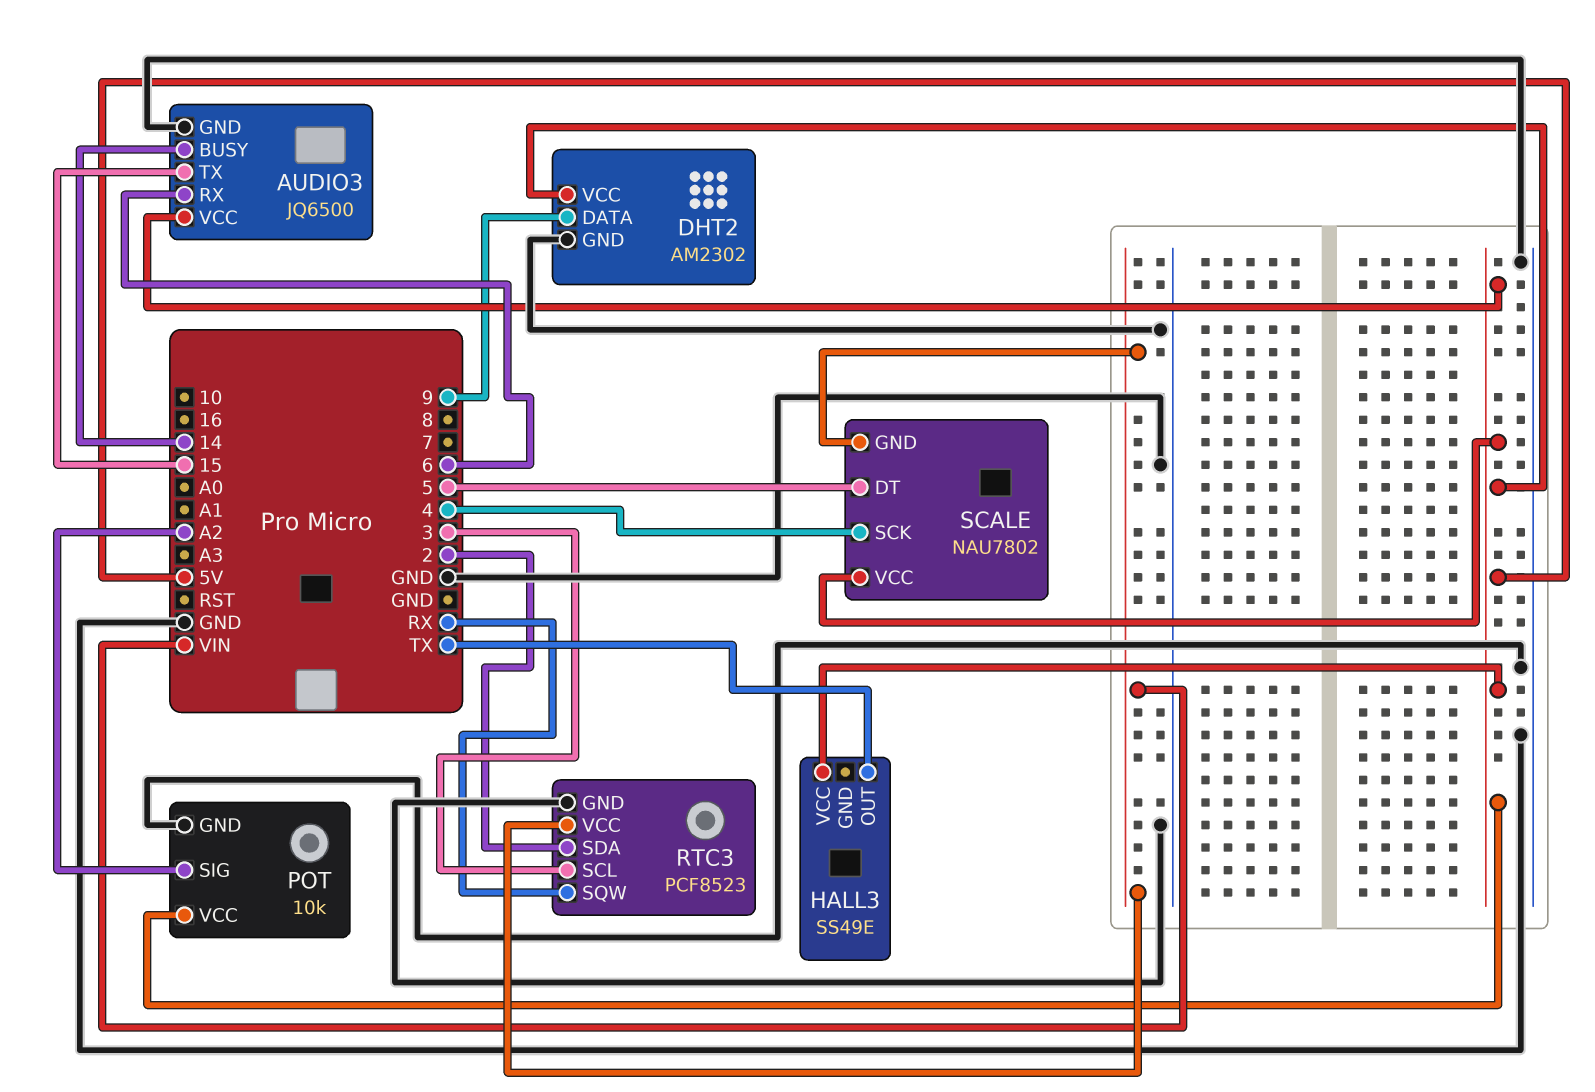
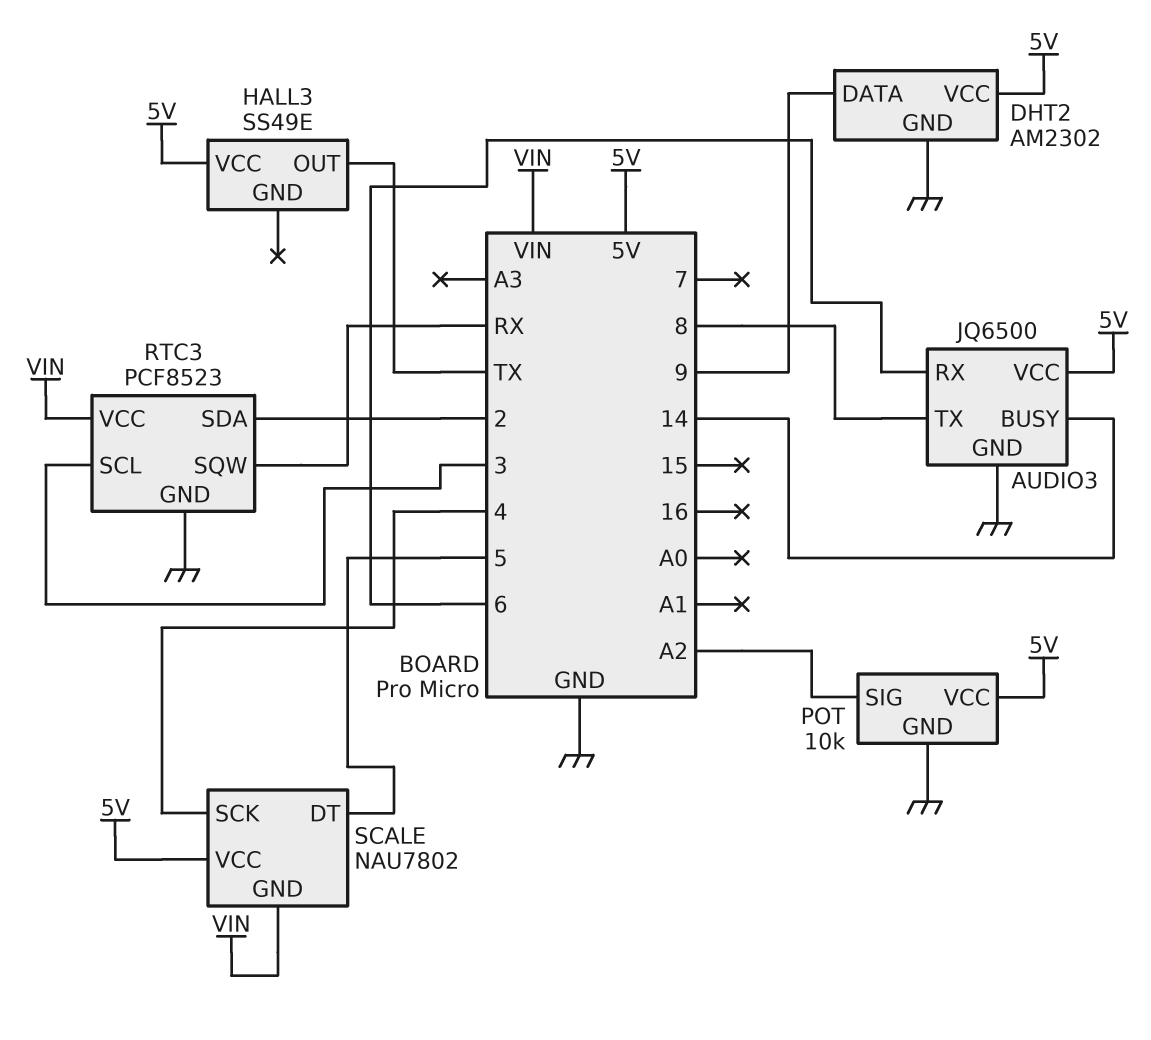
AUDIO3 pin TX: 15 -> 8

